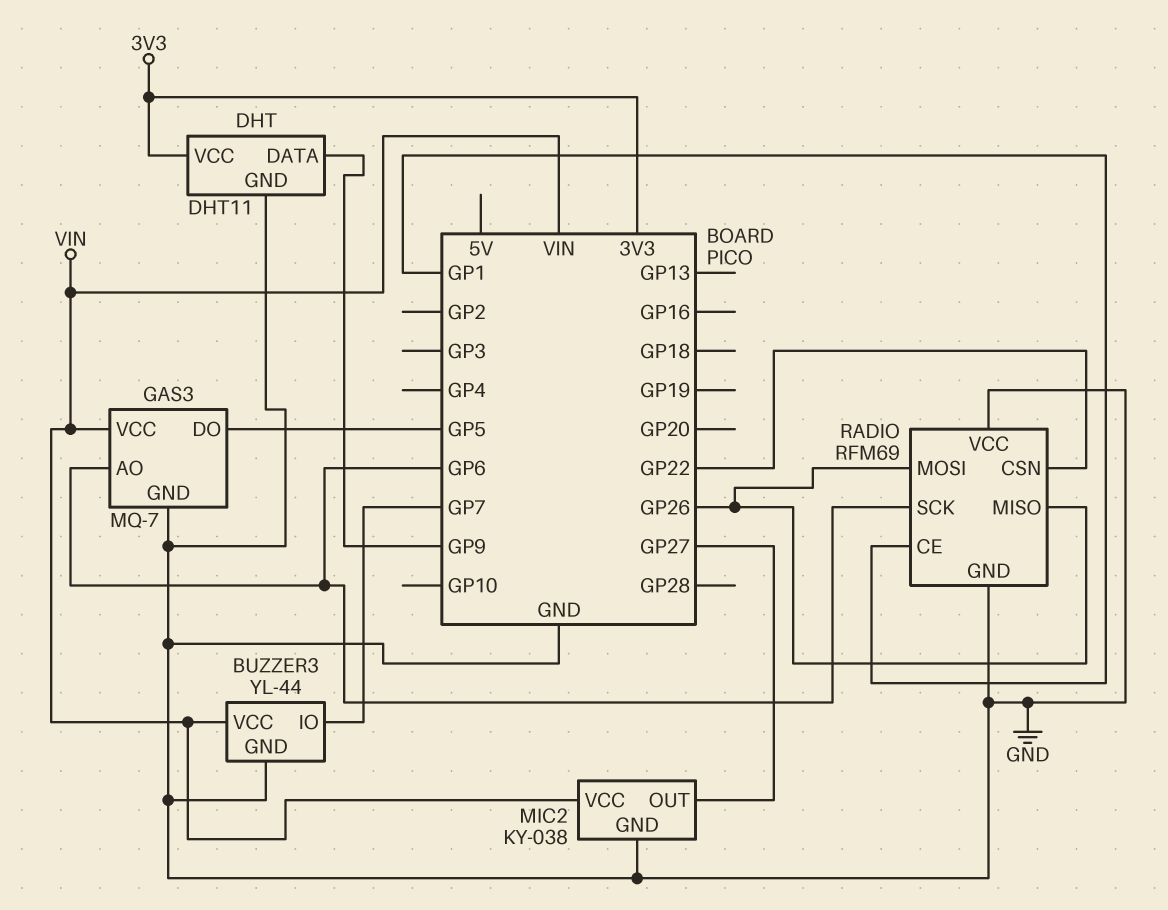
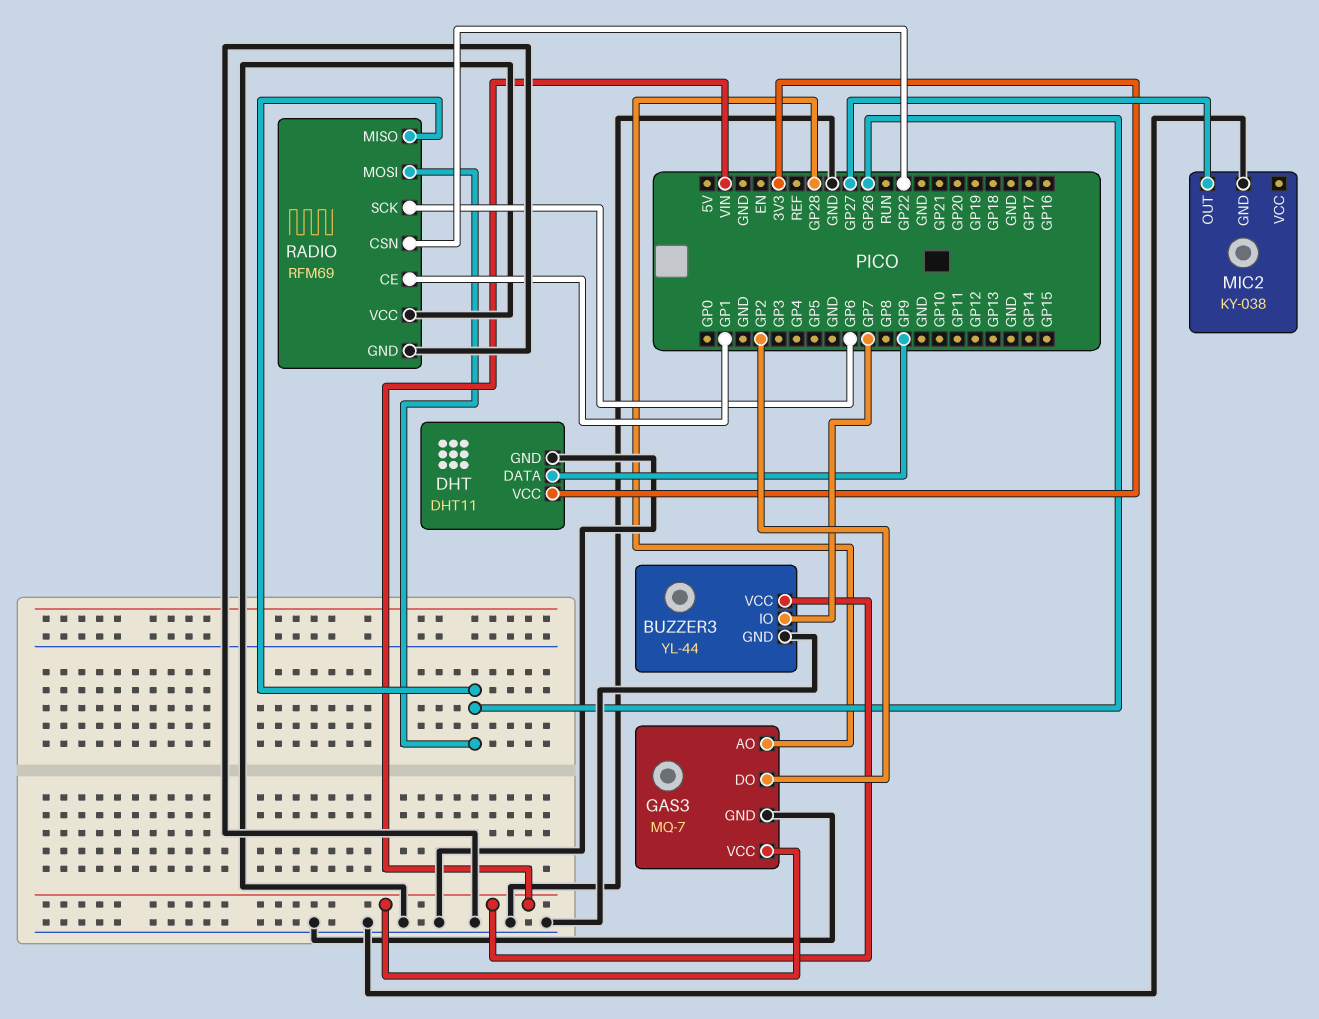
GAS3 pin AO: GP6 -> GP28
GAS3 pin DO: GP5 -> GP2
MIC2 pin VCC: VIN -> none

